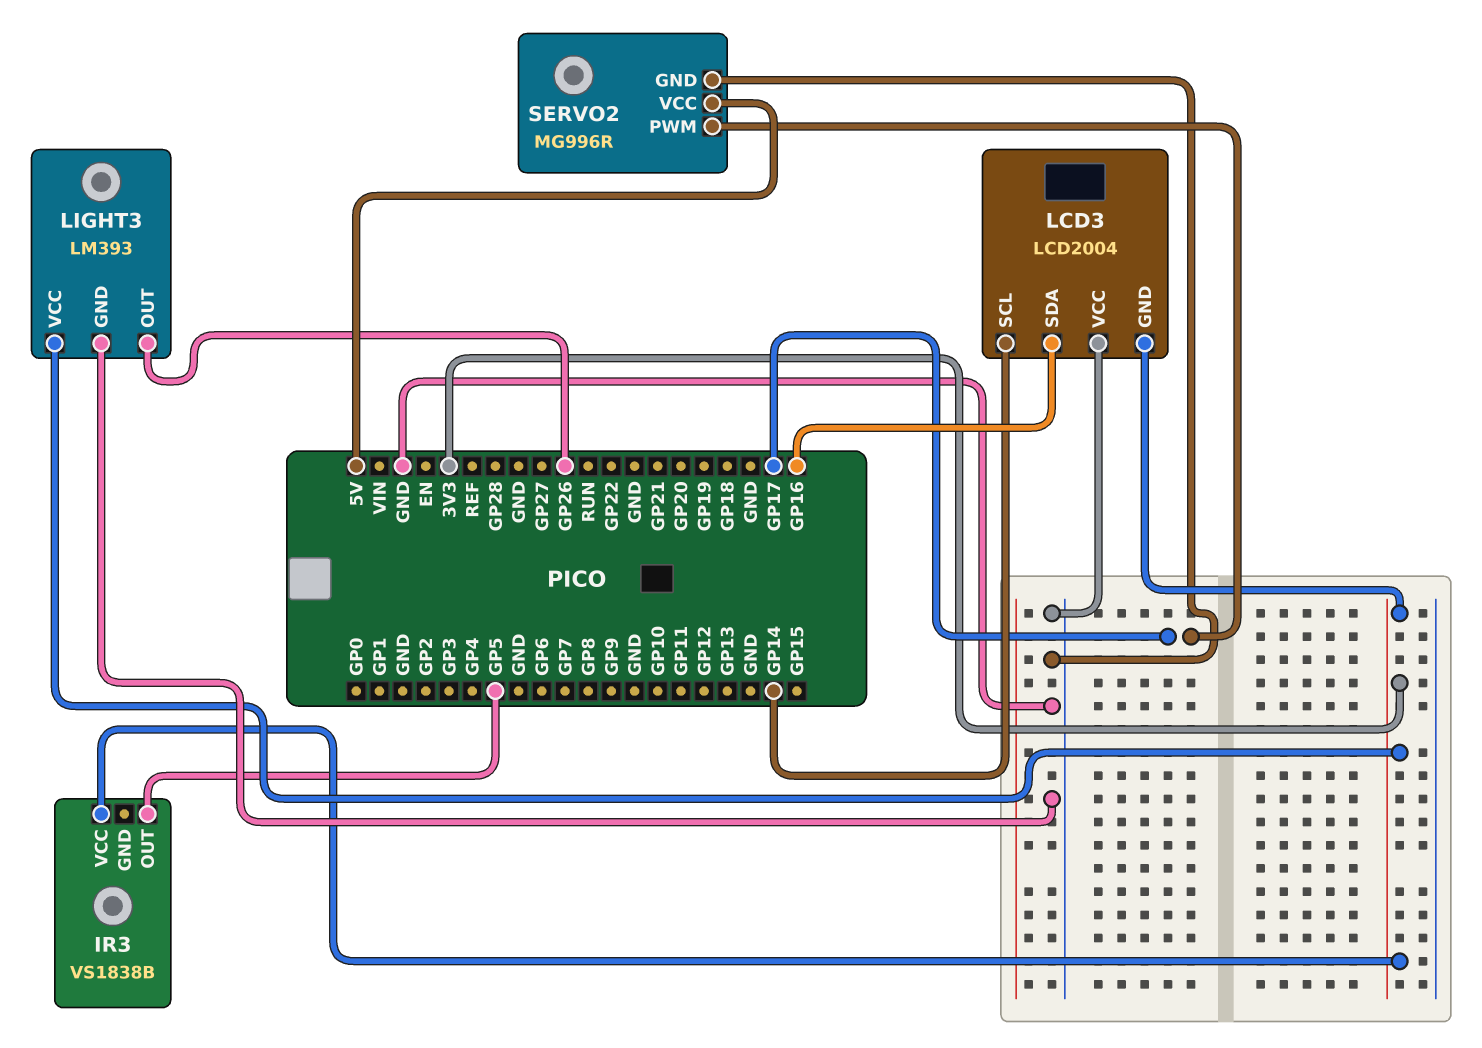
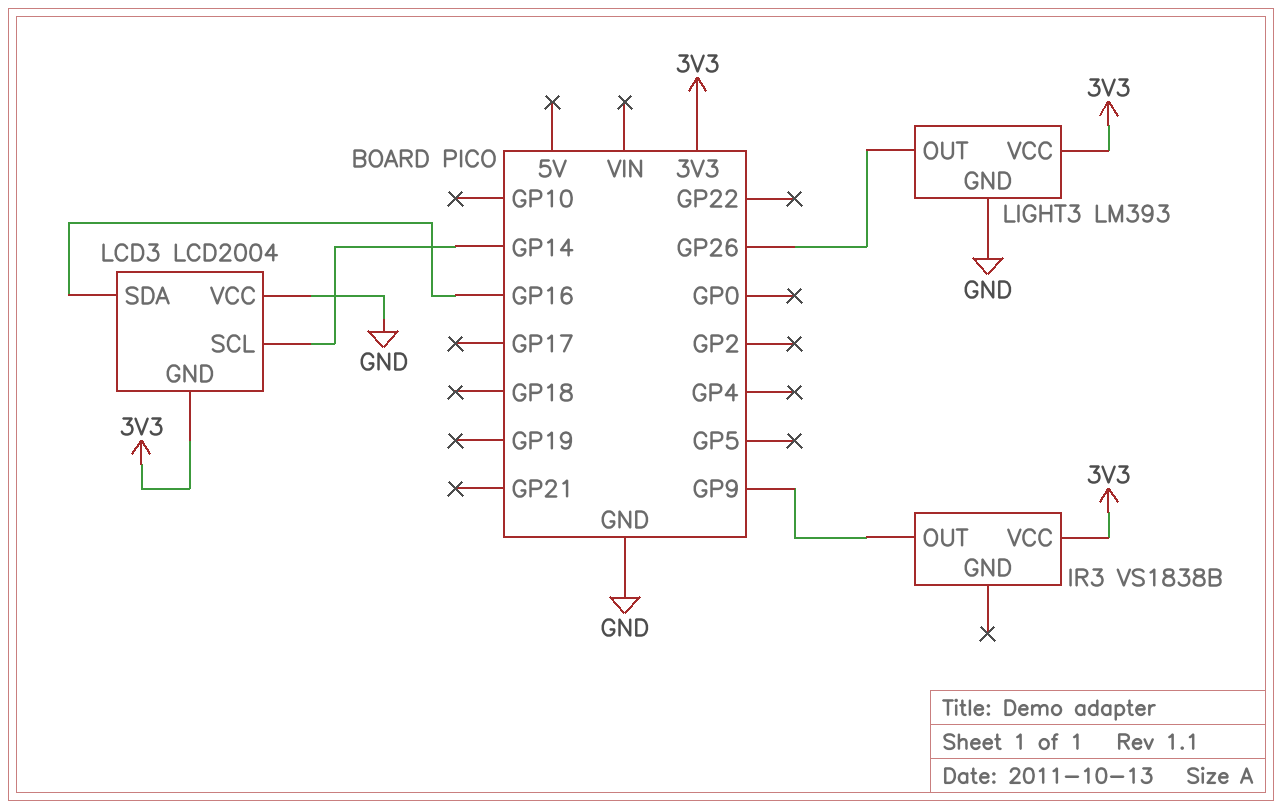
IR3 pin OUT: GP5 -> GP9
SERVO2: MG996R -> none
SERVO2 pin GND: GND -> none
SERVO2 pin PWM: GP17 -> none
SERVO2 pin VCC: 5V -> none

